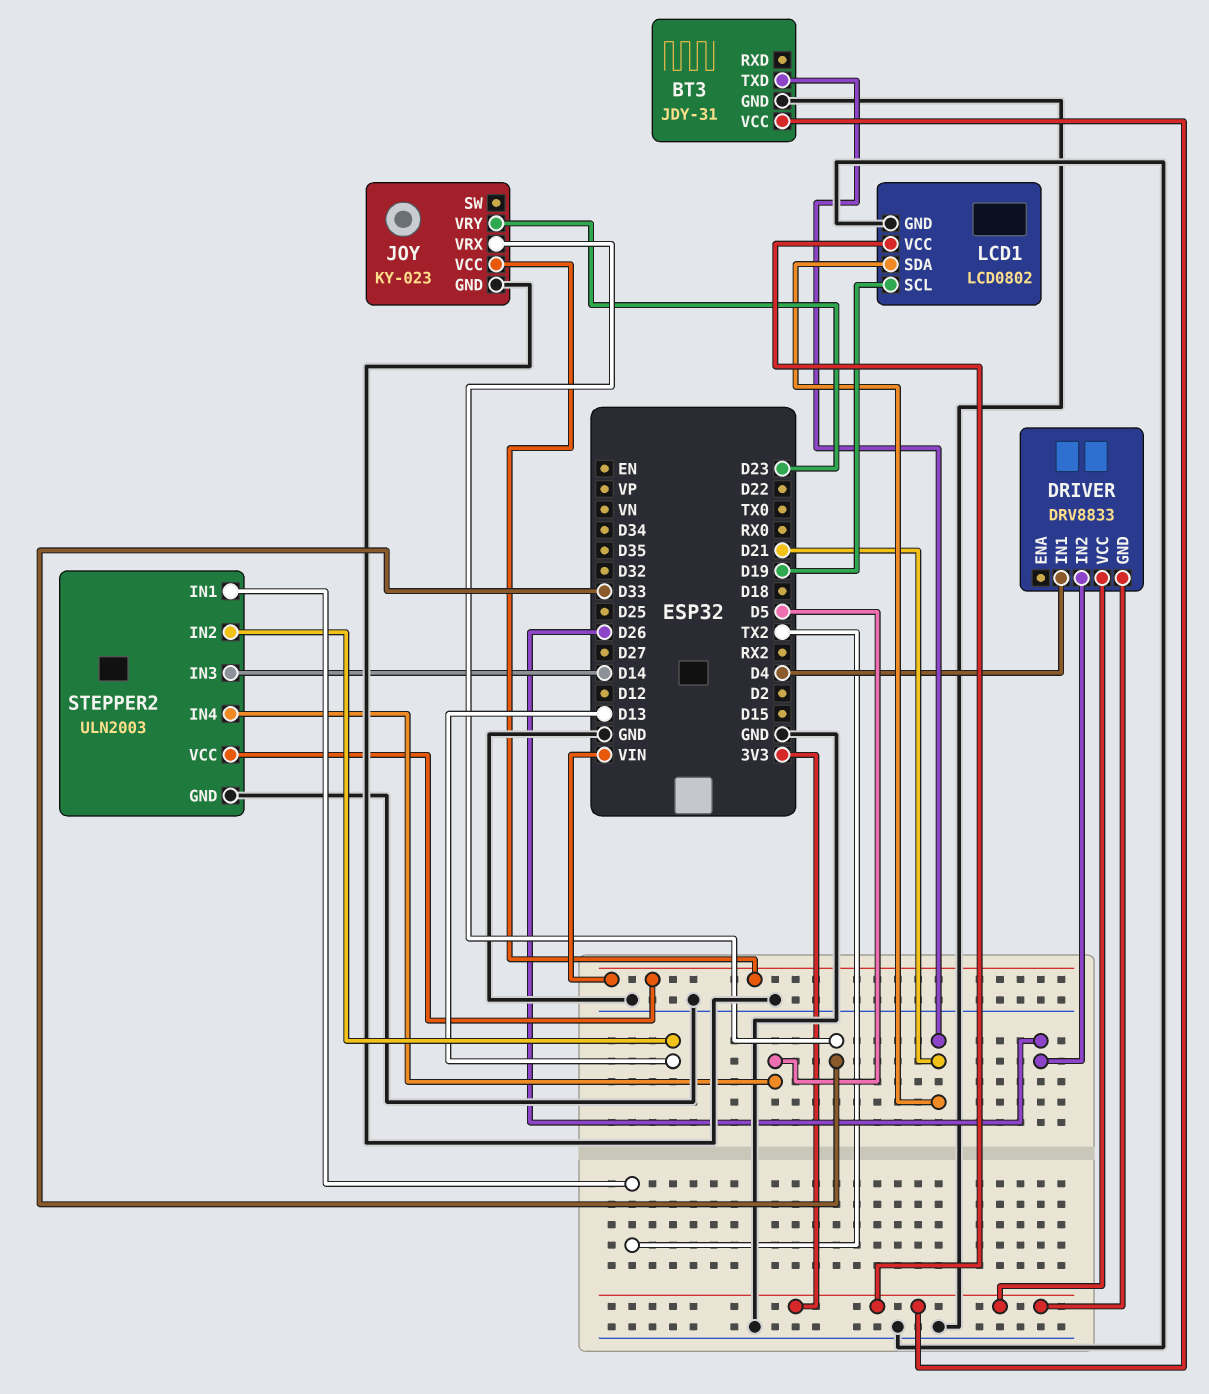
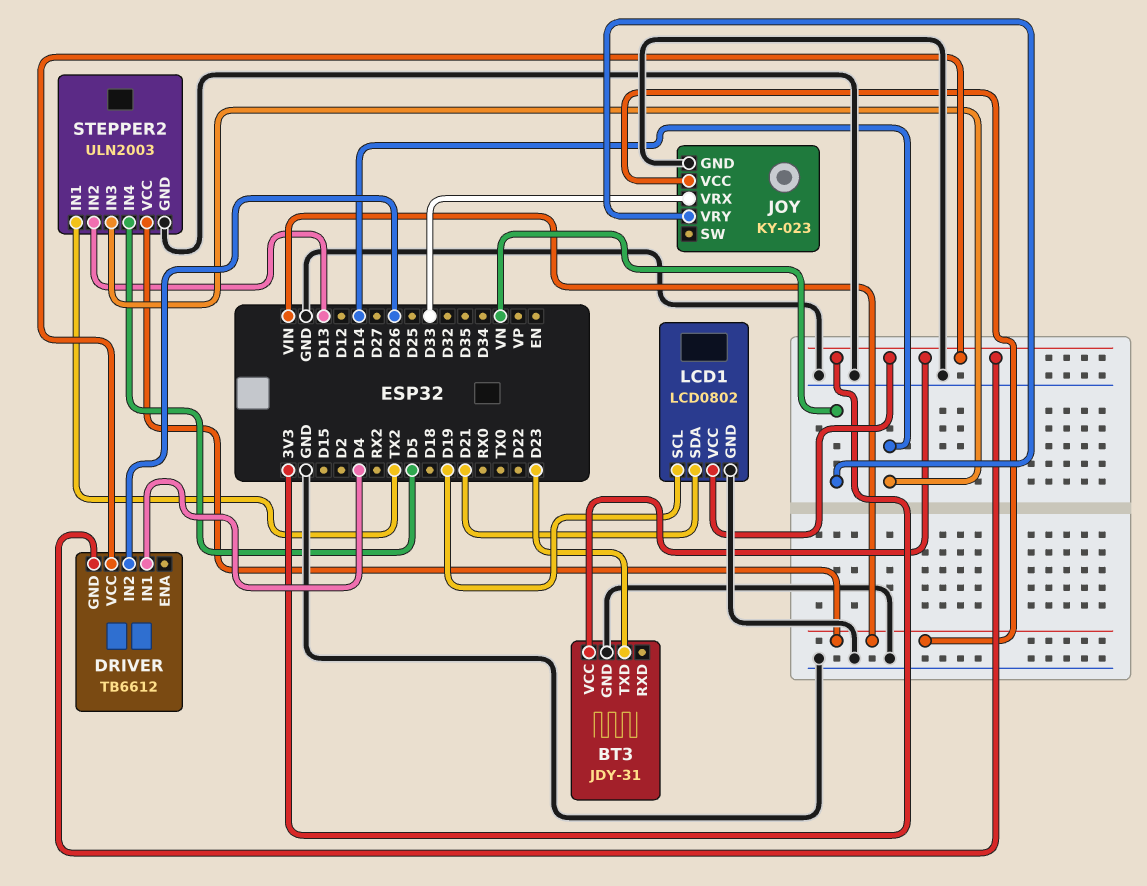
BT3 pin TXD: D21 -> D23
DRIVER: DRV8833 -> TB6612
JOY pin VRY: D23 -> VN

